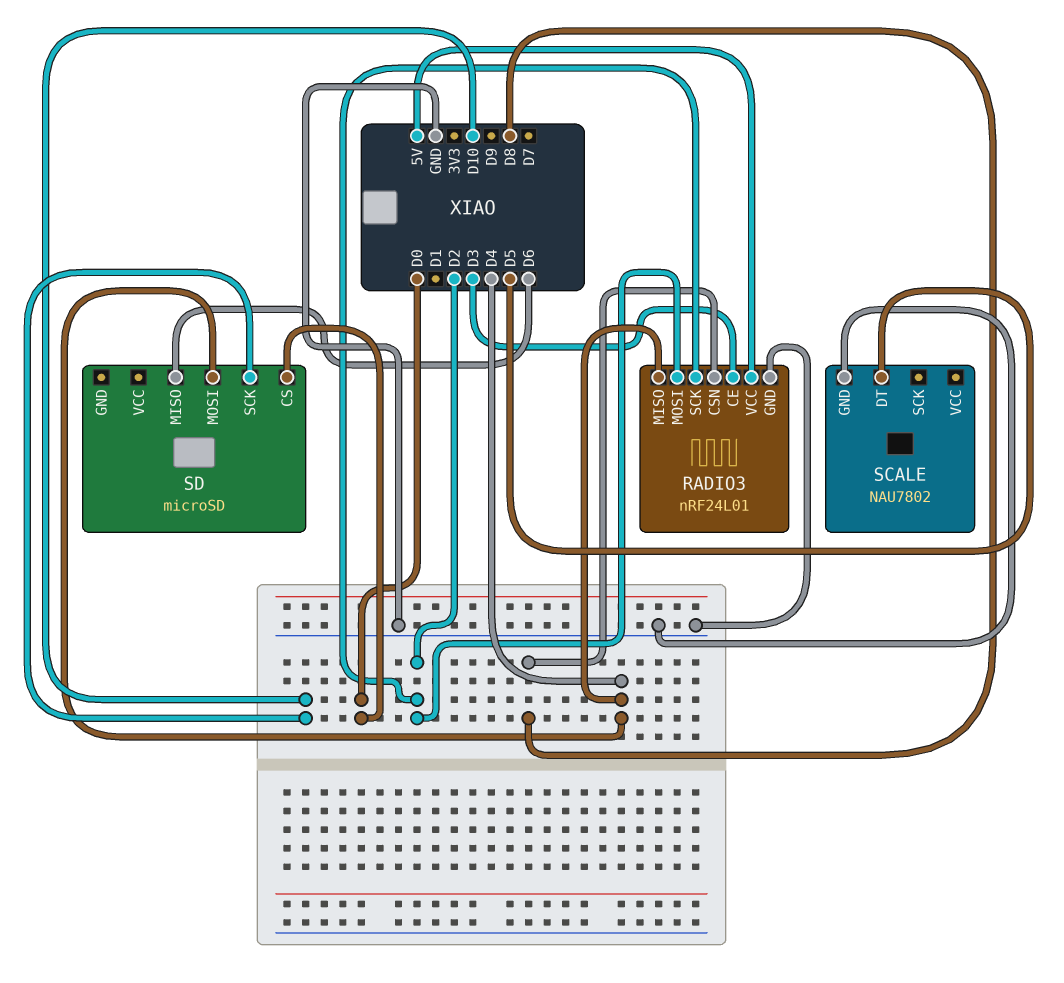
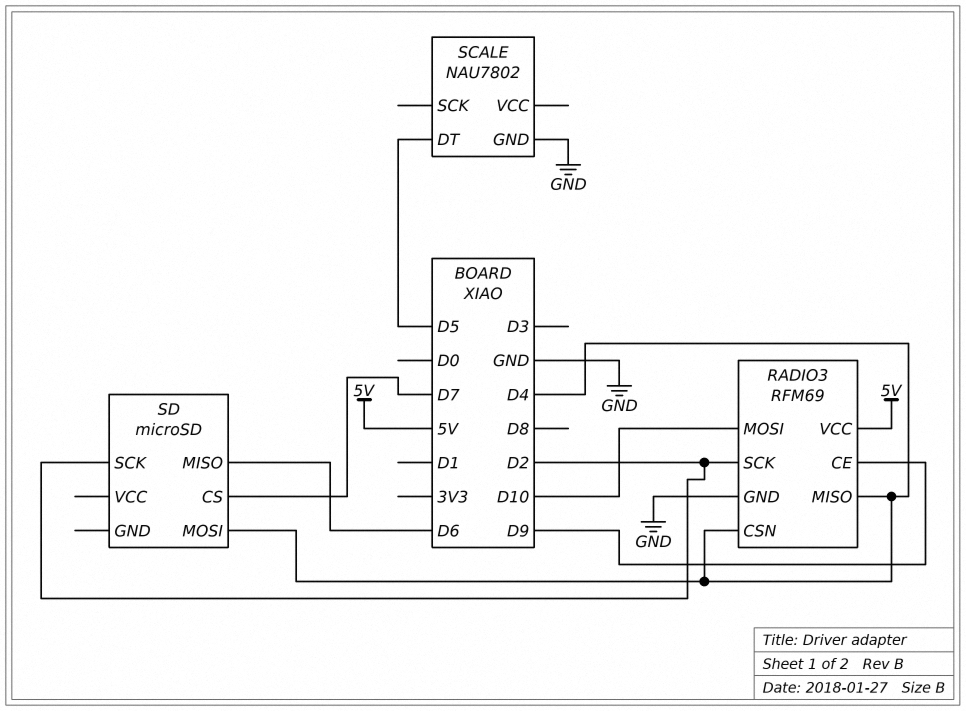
RADIO3: nRF24L01 -> RFM69
RADIO3 pin CE: D3 -> D9
RADIO3 pin CSN: D8 -> D4
RADIO3 pin MOSI: D2 -> D10
SD pin CS: D0 -> D7
SD pin SCK: D10 -> D2

